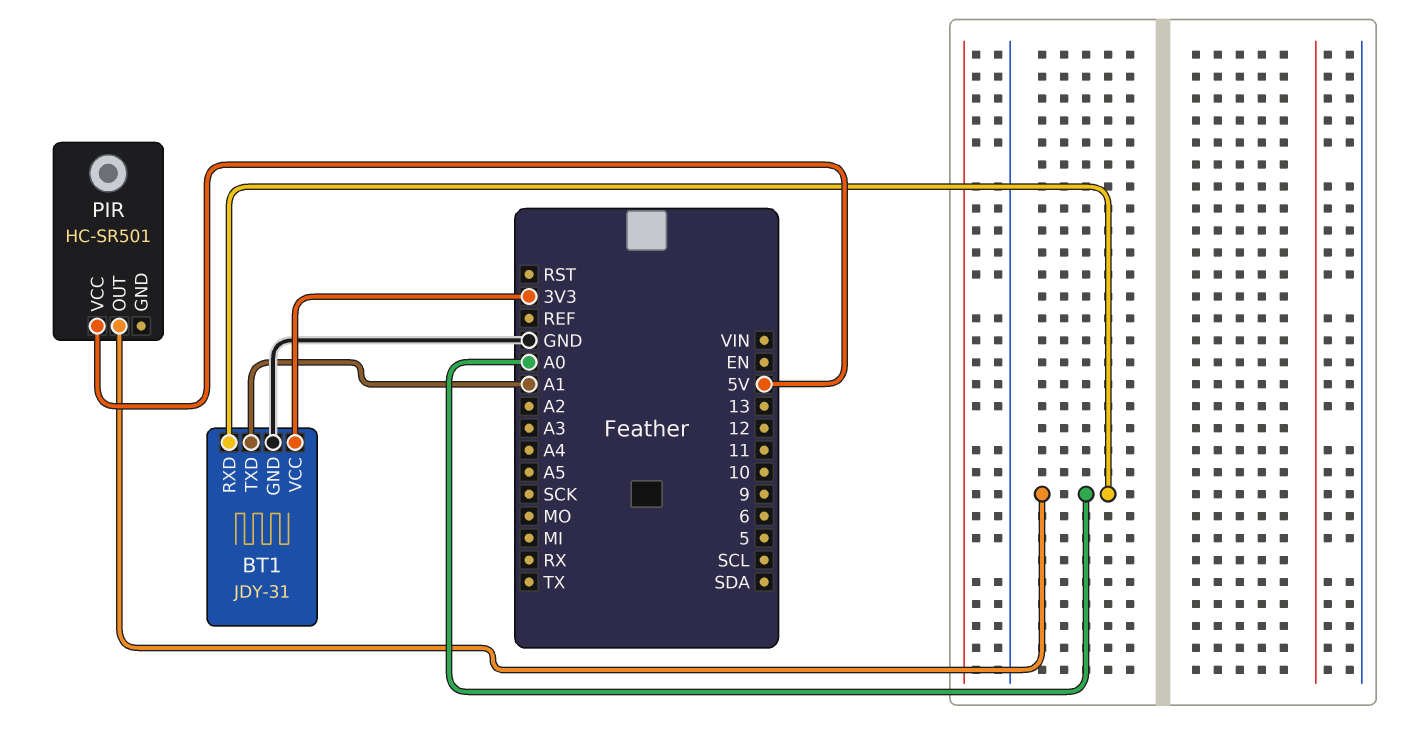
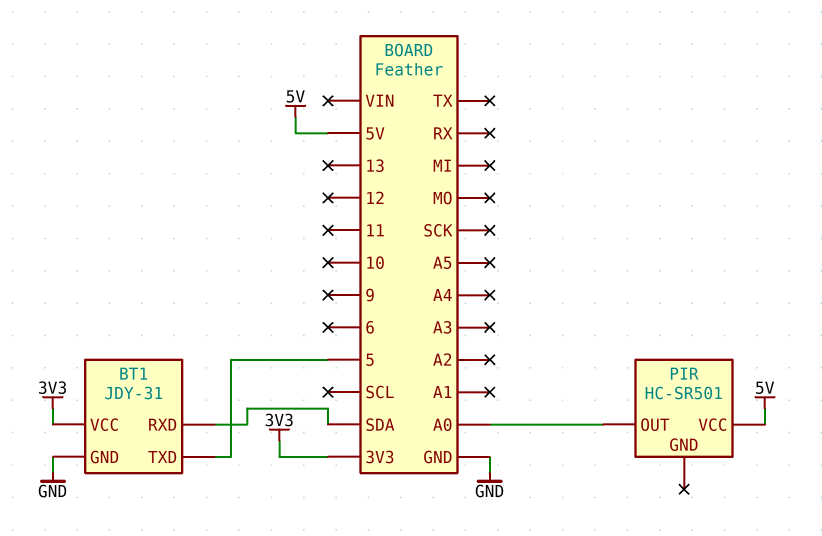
BT1 pin RXD: A0 -> SDA
BT1 pin TXD: A1 -> 5

